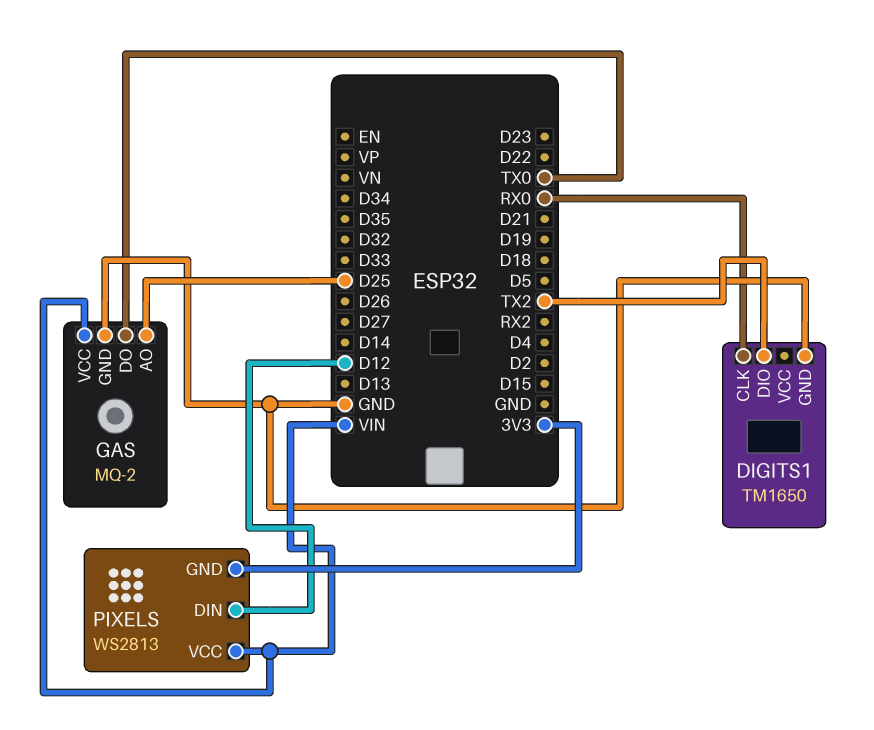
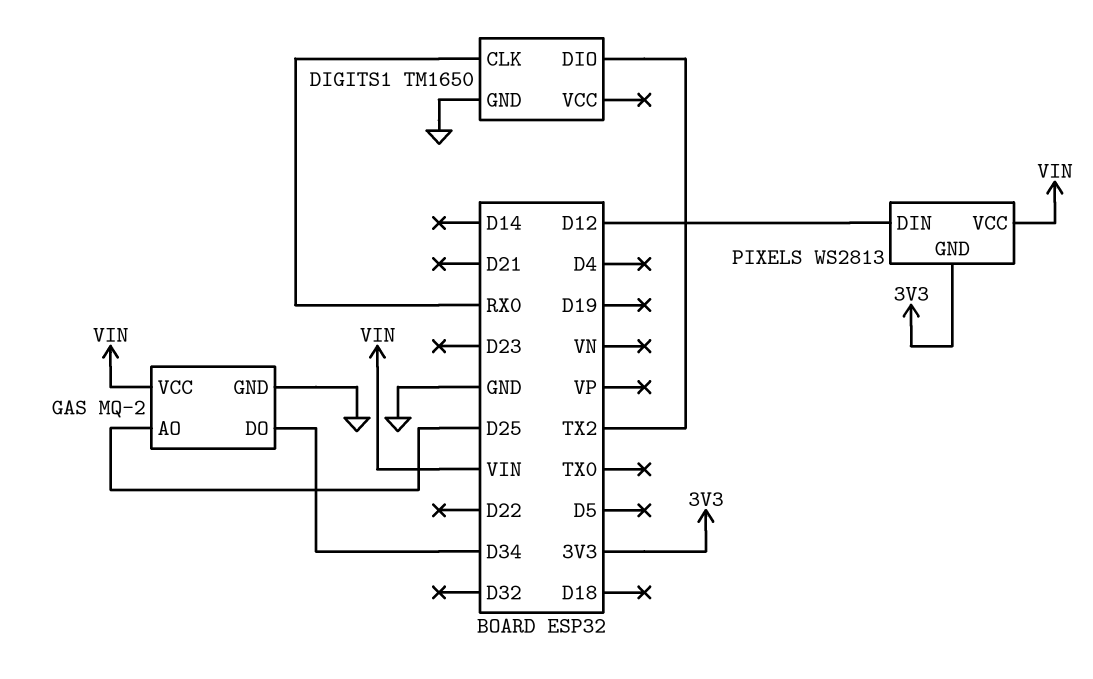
GAS pin DO: TX0 -> D34

